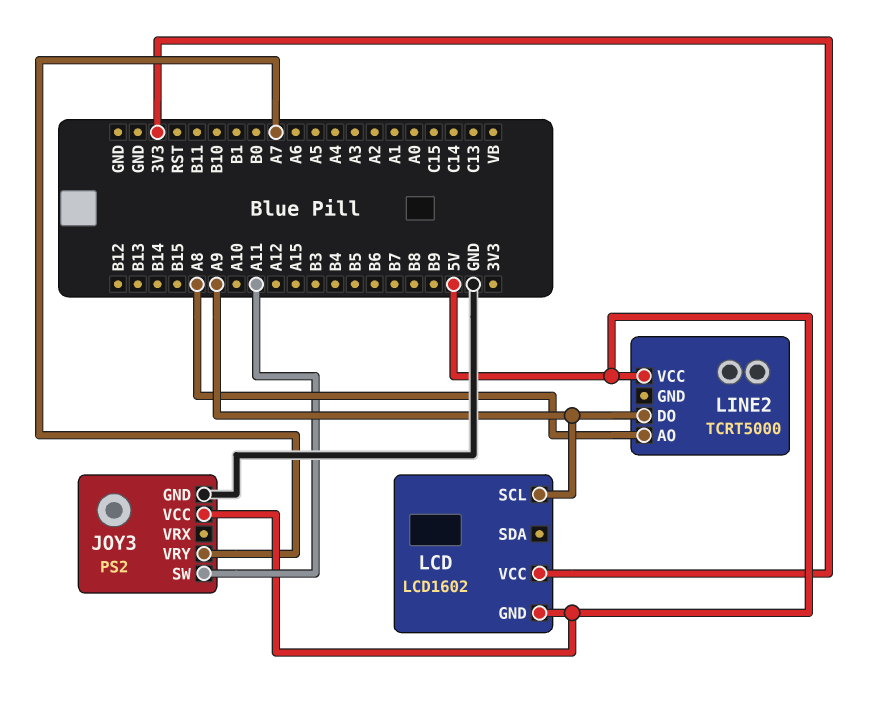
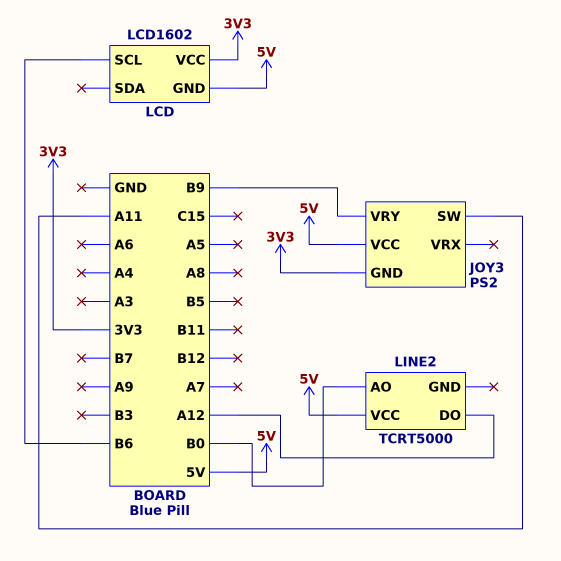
JOY3 pin GND: GND -> 3V3
JOY3 pin VRY: A7 -> B9
LCD pin SCL: A9 -> B6
LINE2 pin AO: A8 -> B0
LINE2 pin DO: A9 -> A12

